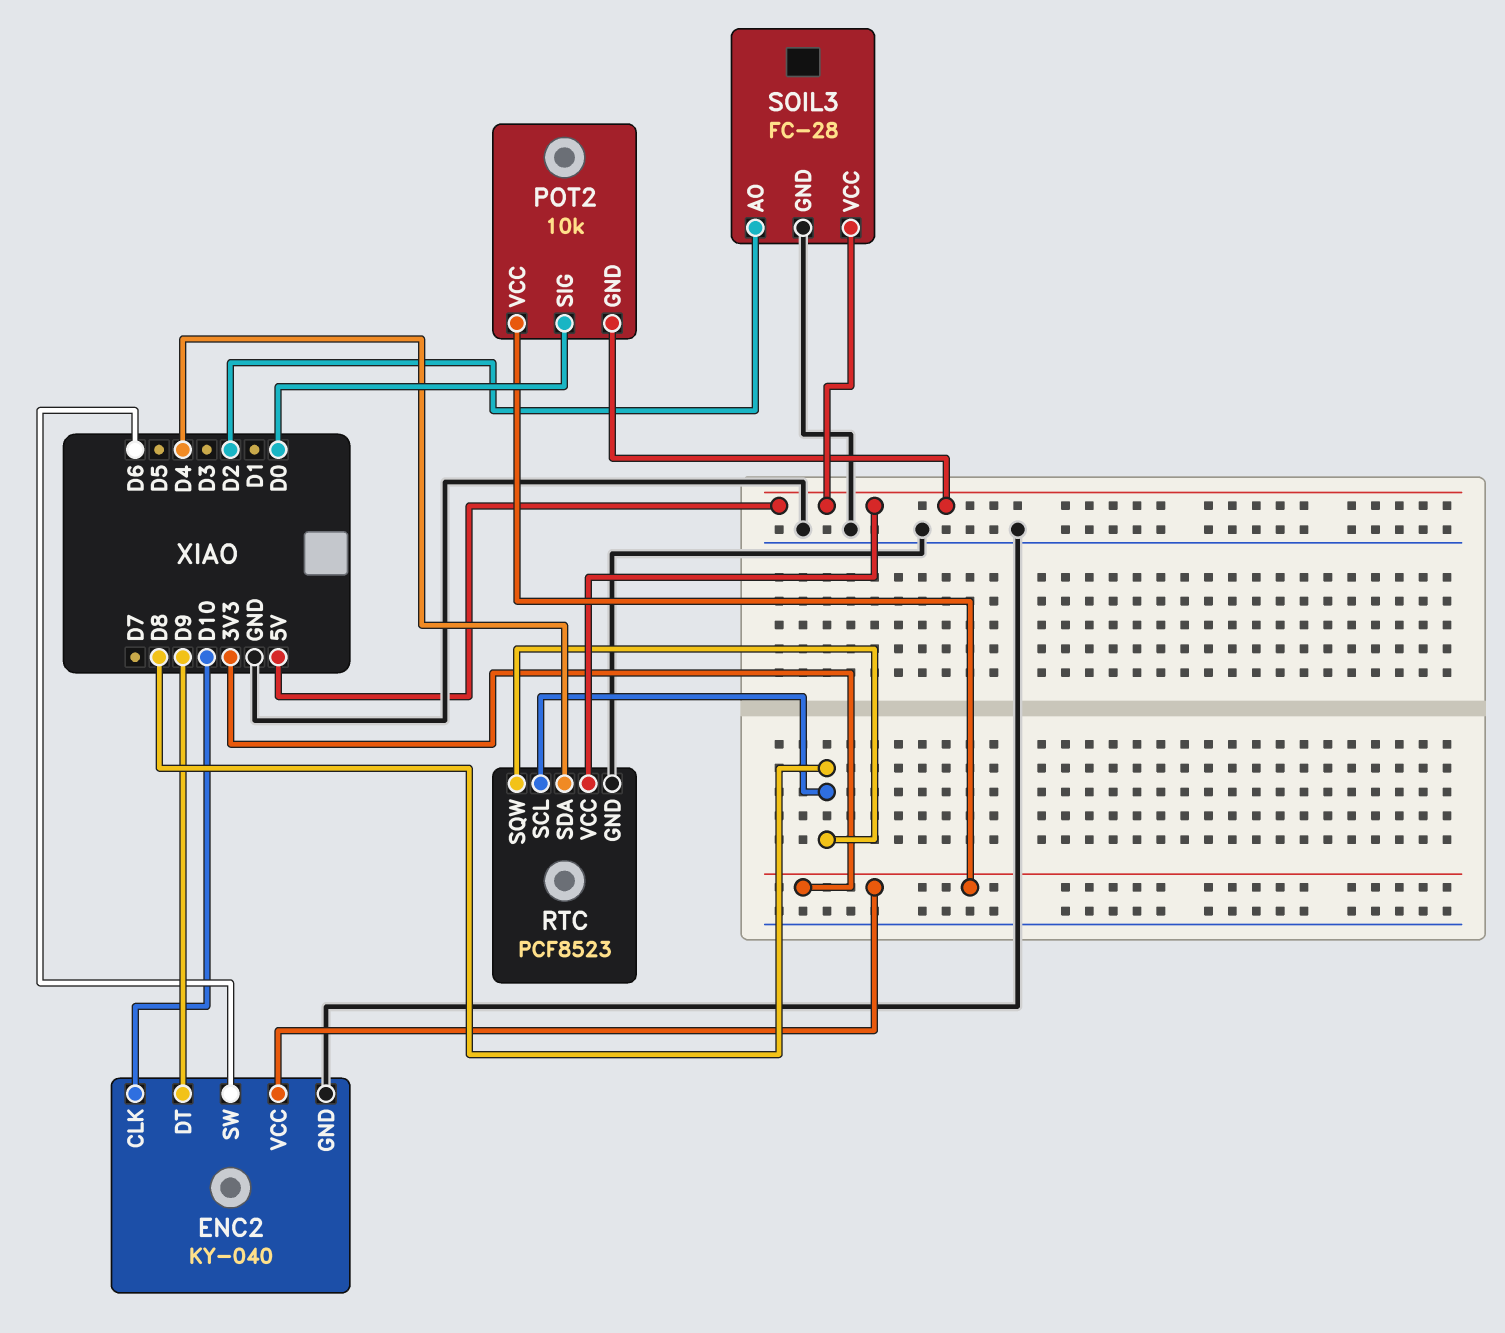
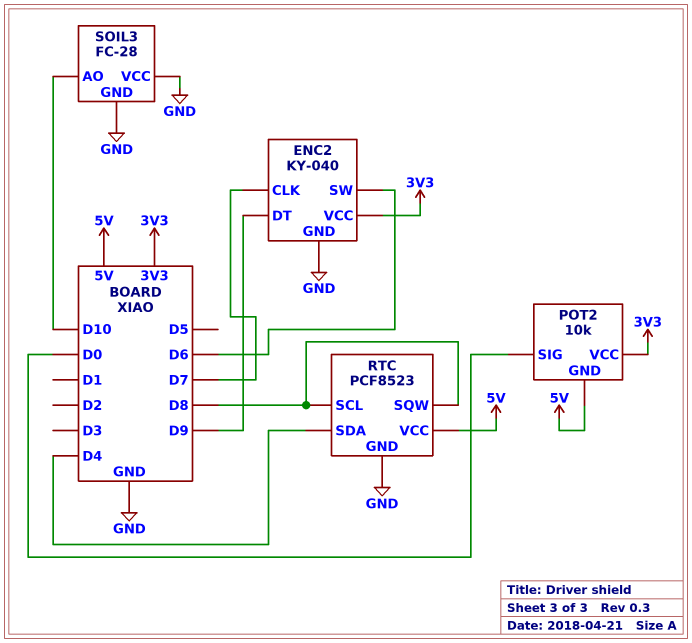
ENC2 pin CLK: D10 -> D7
SOIL3 pin AO: D2 -> D10
SOIL3 pin VCC: 5V -> GND

